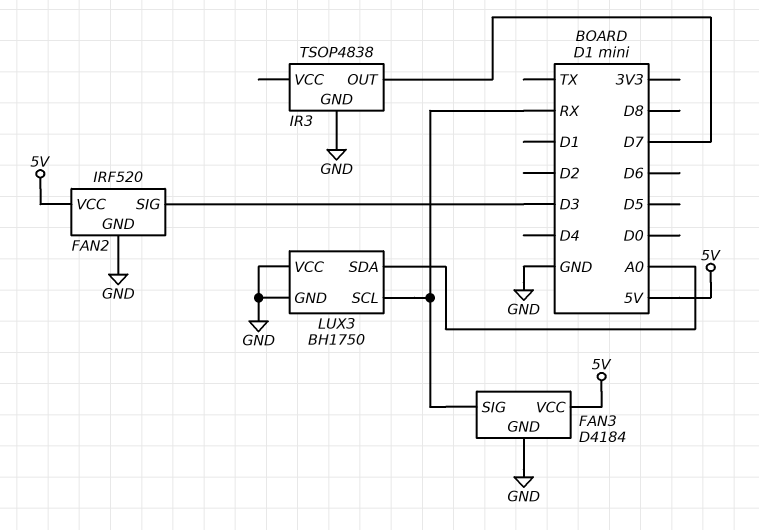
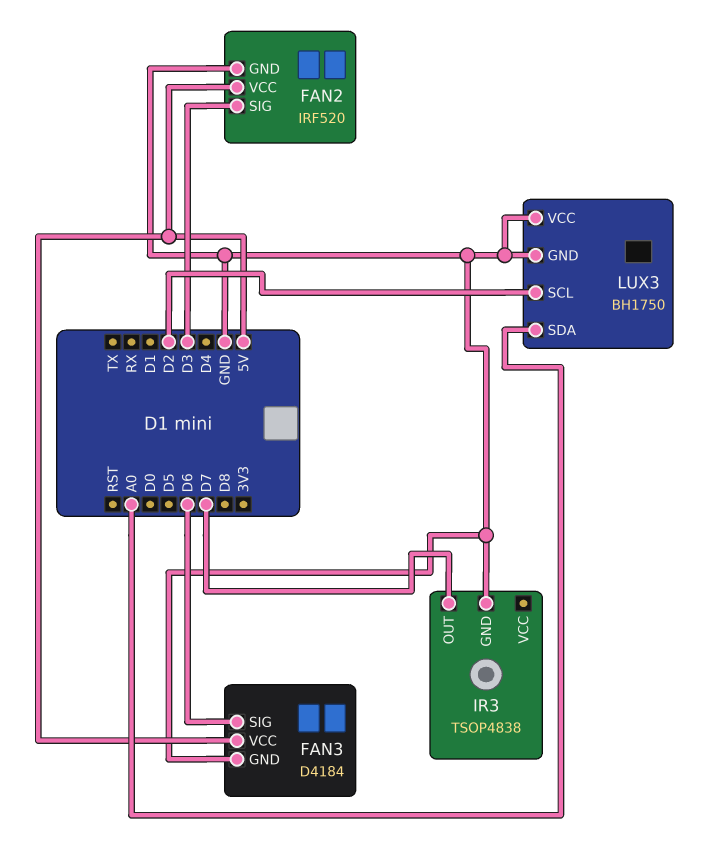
FAN3 pin SIG: RX -> D6
LUX3 pin SCL: RX -> D2

